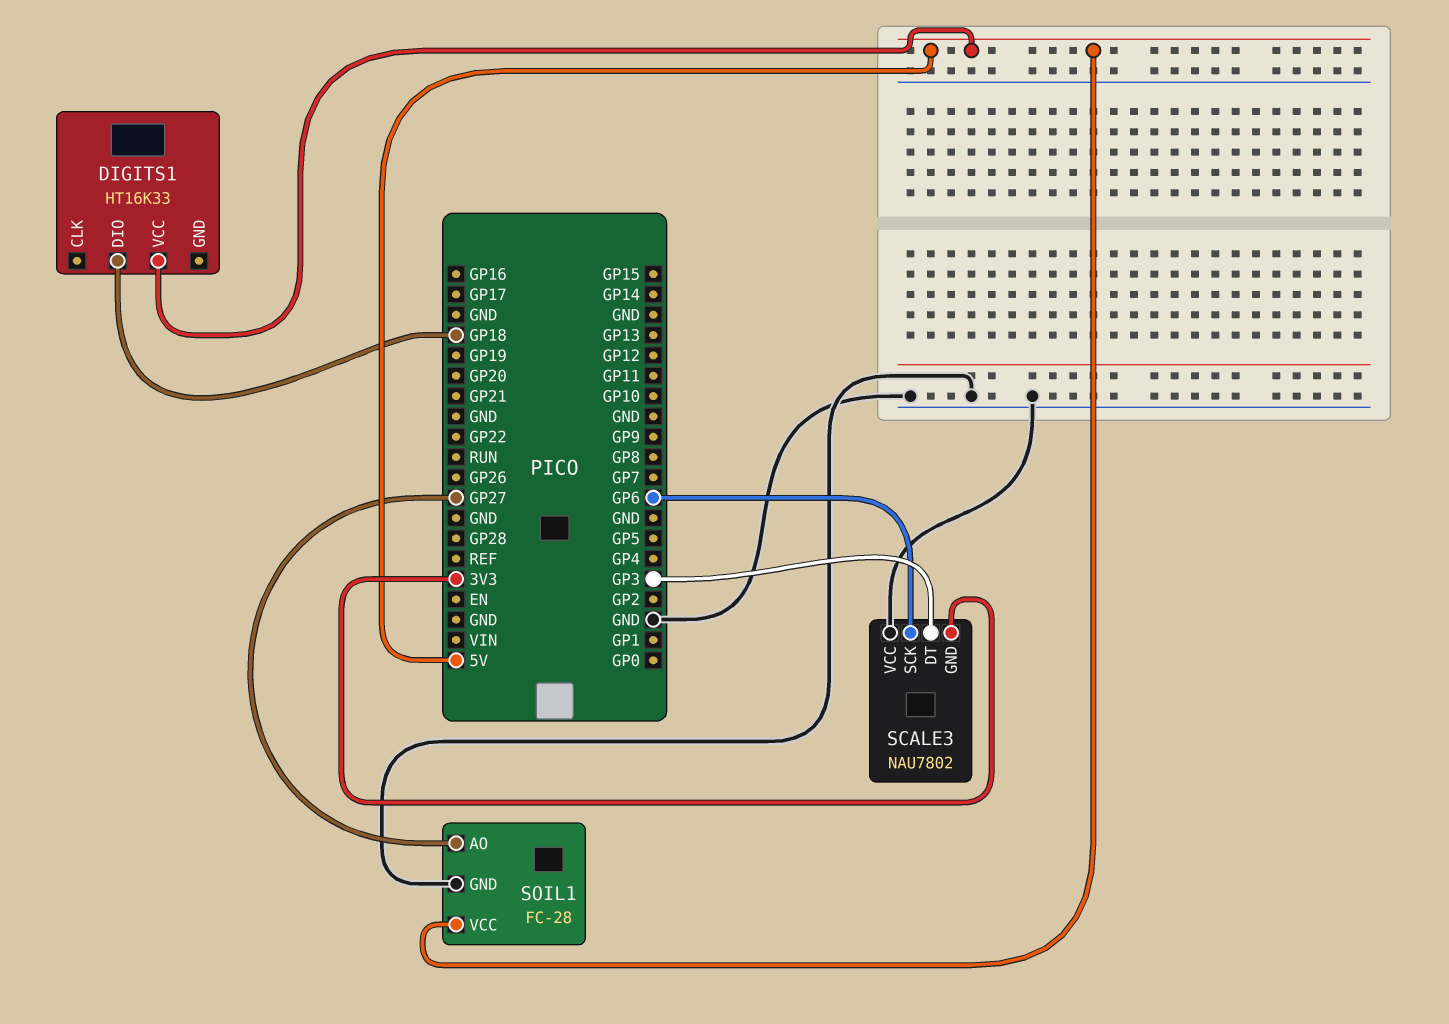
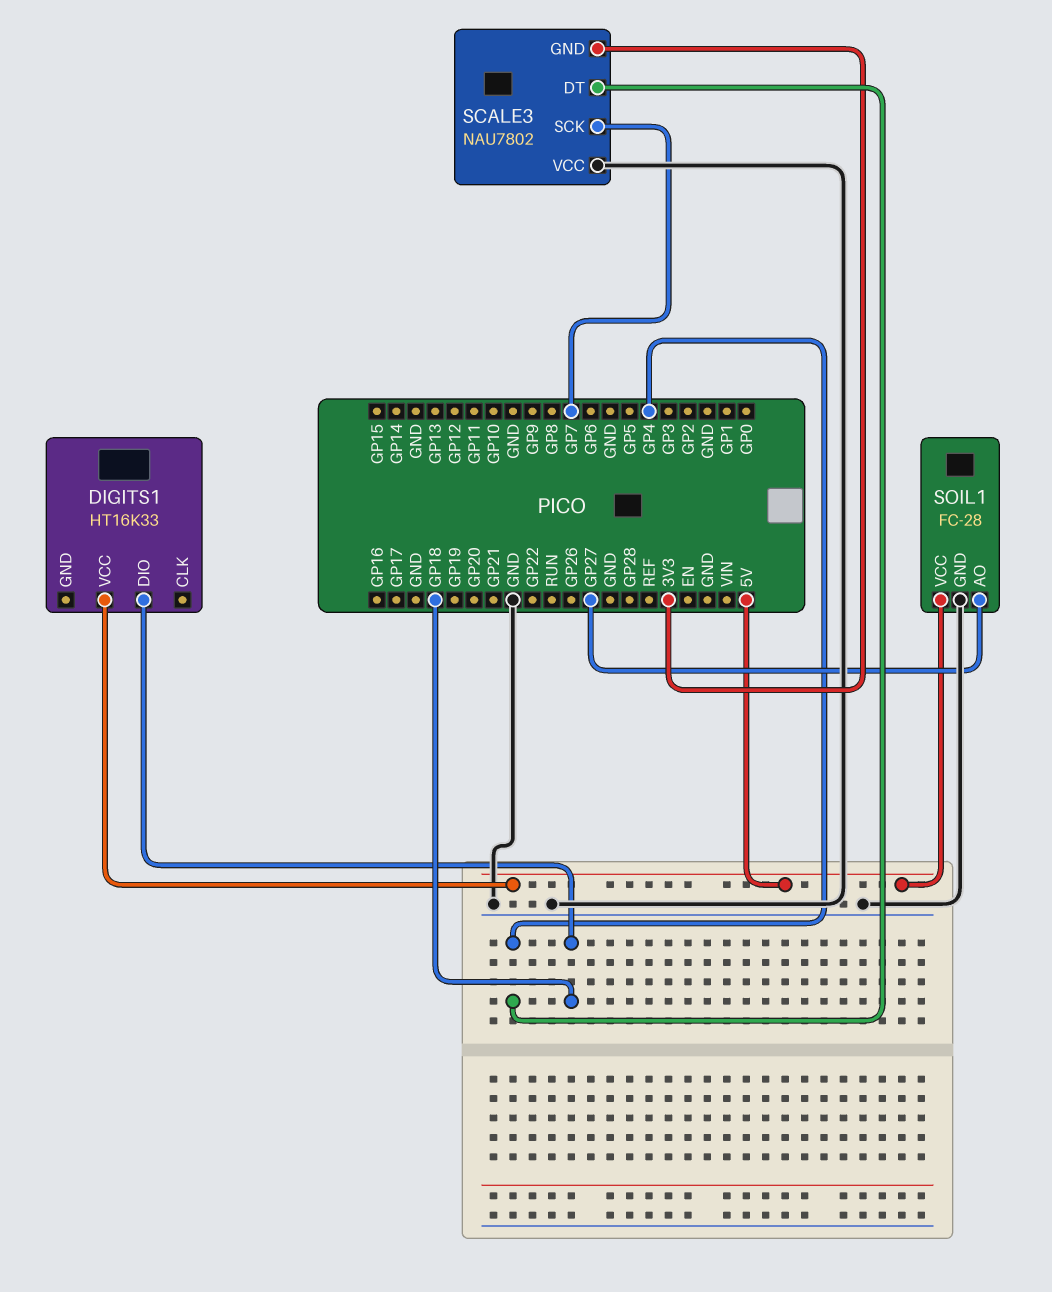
SCALE3 pin DT: GP3 -> GP4
SCALE3 pin SCK: GP6 -> GP7

